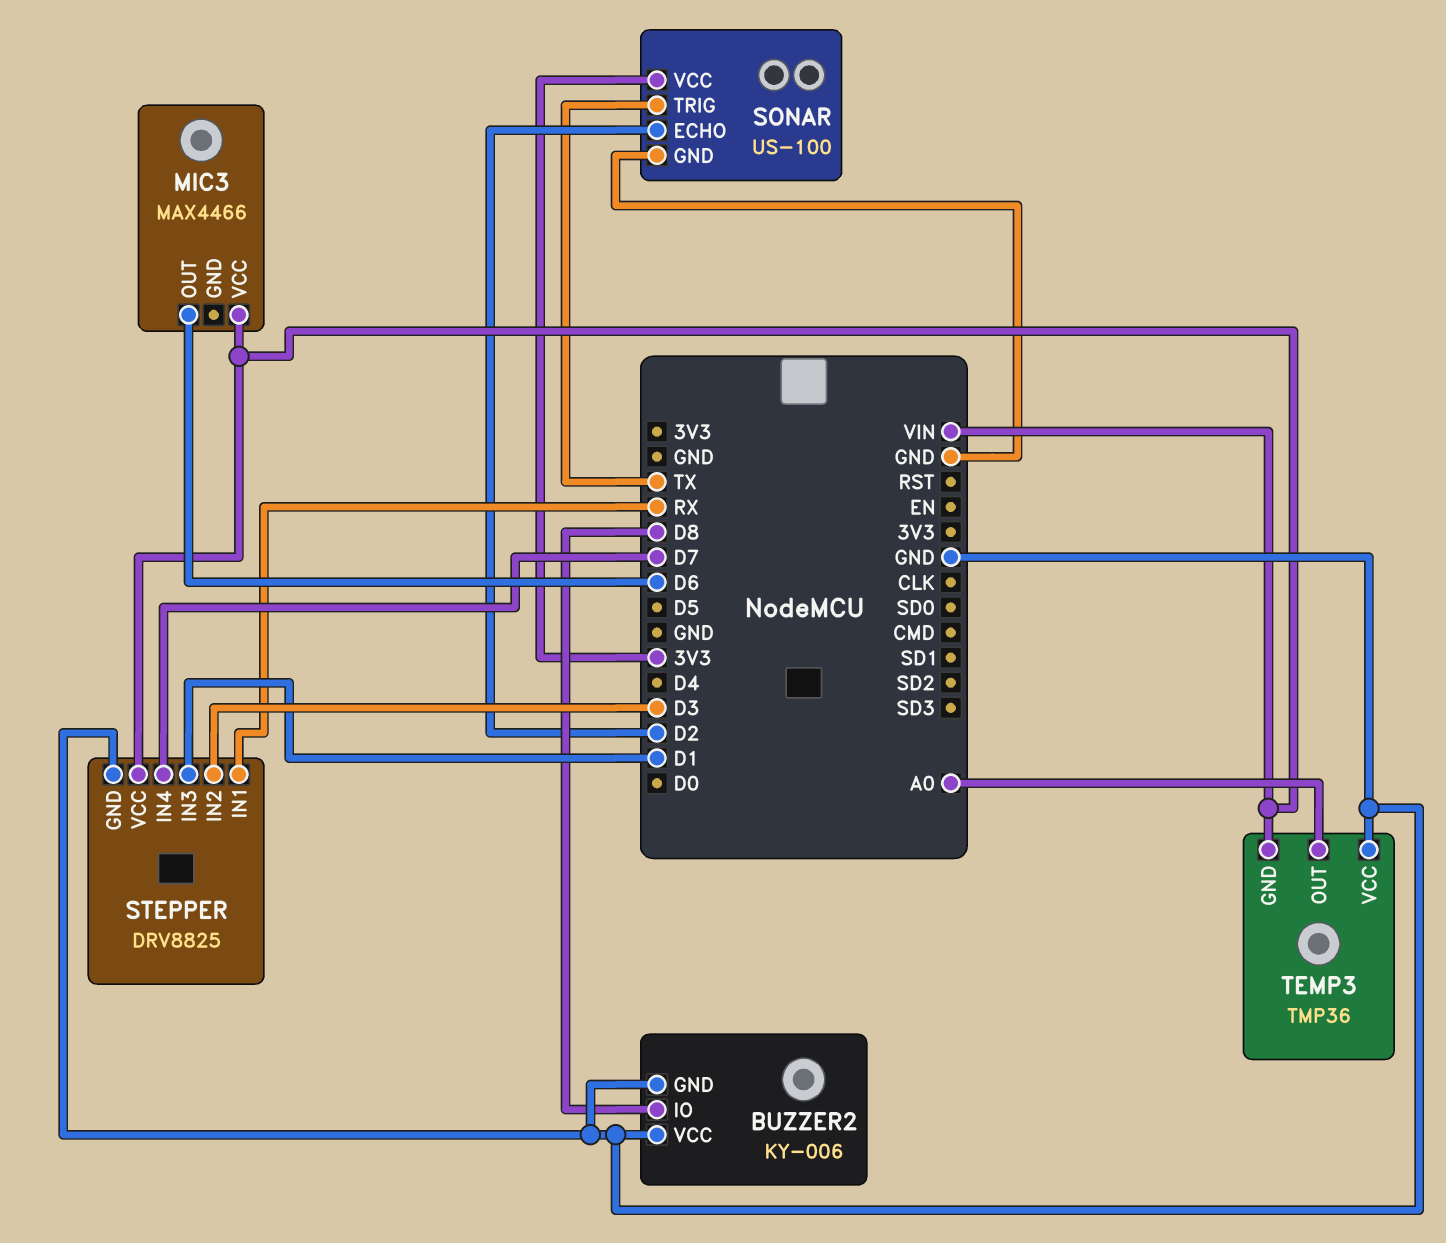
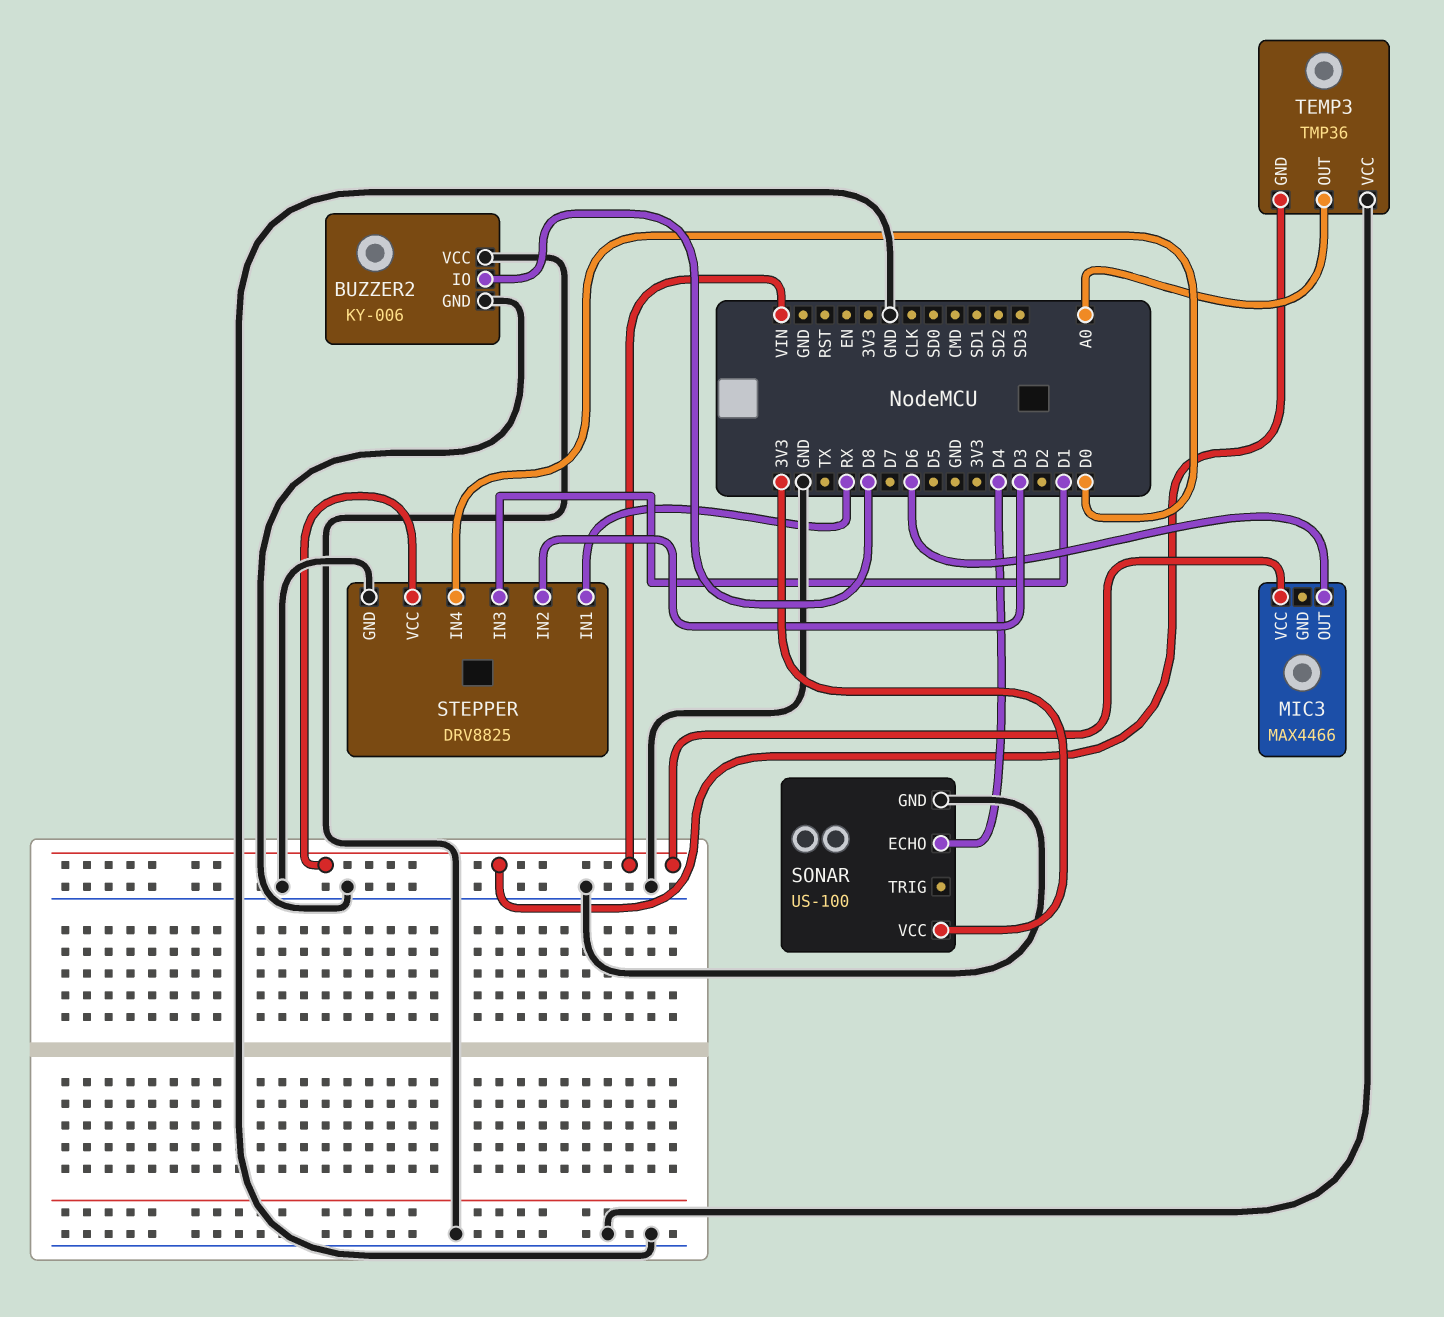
SONAR pin ECHO: D2 -> D4
SONAR pin TRIG: TX -> none
STEPPER pin IN4: D7 -> D0

